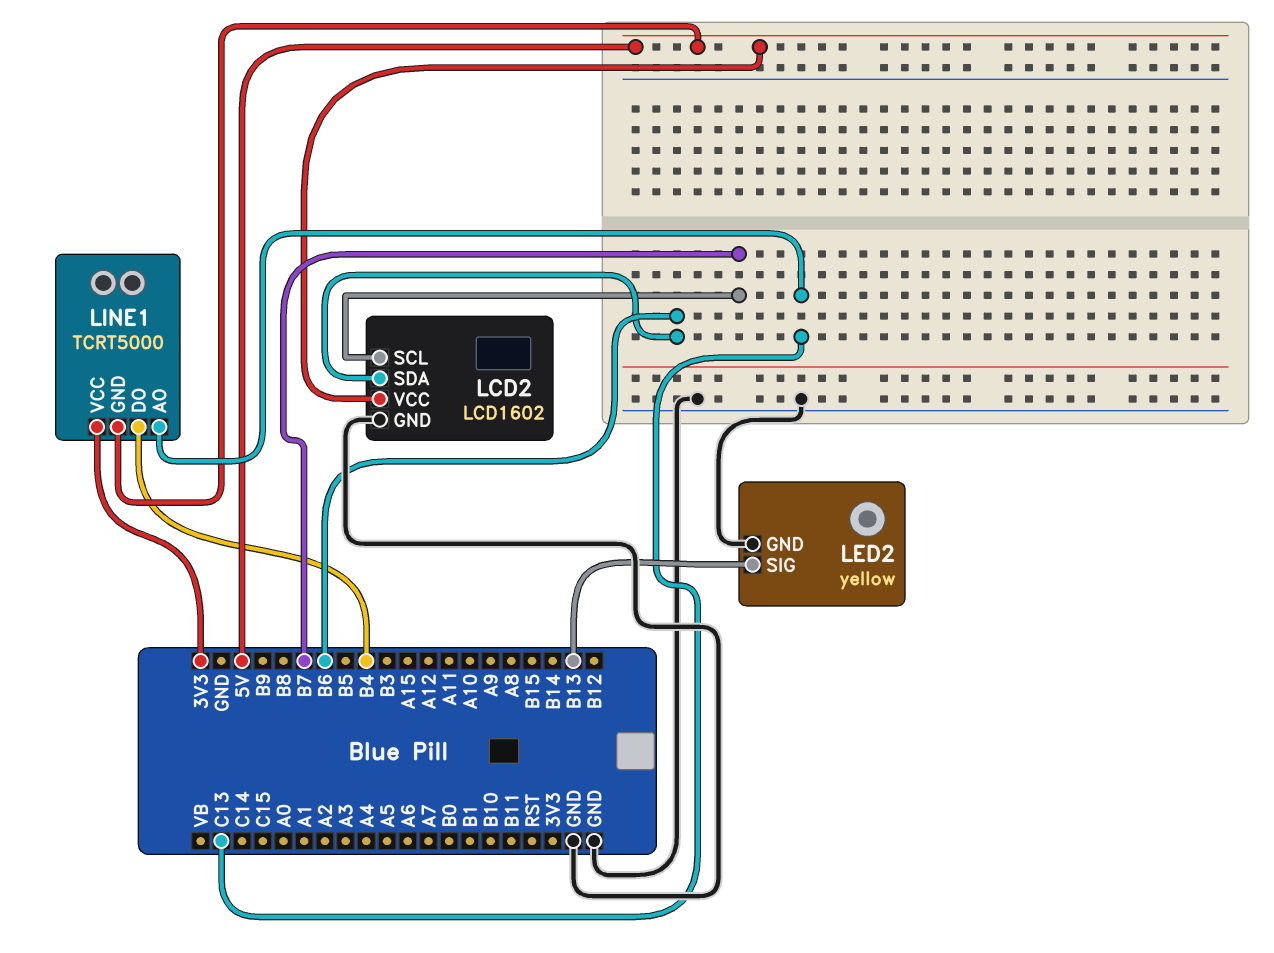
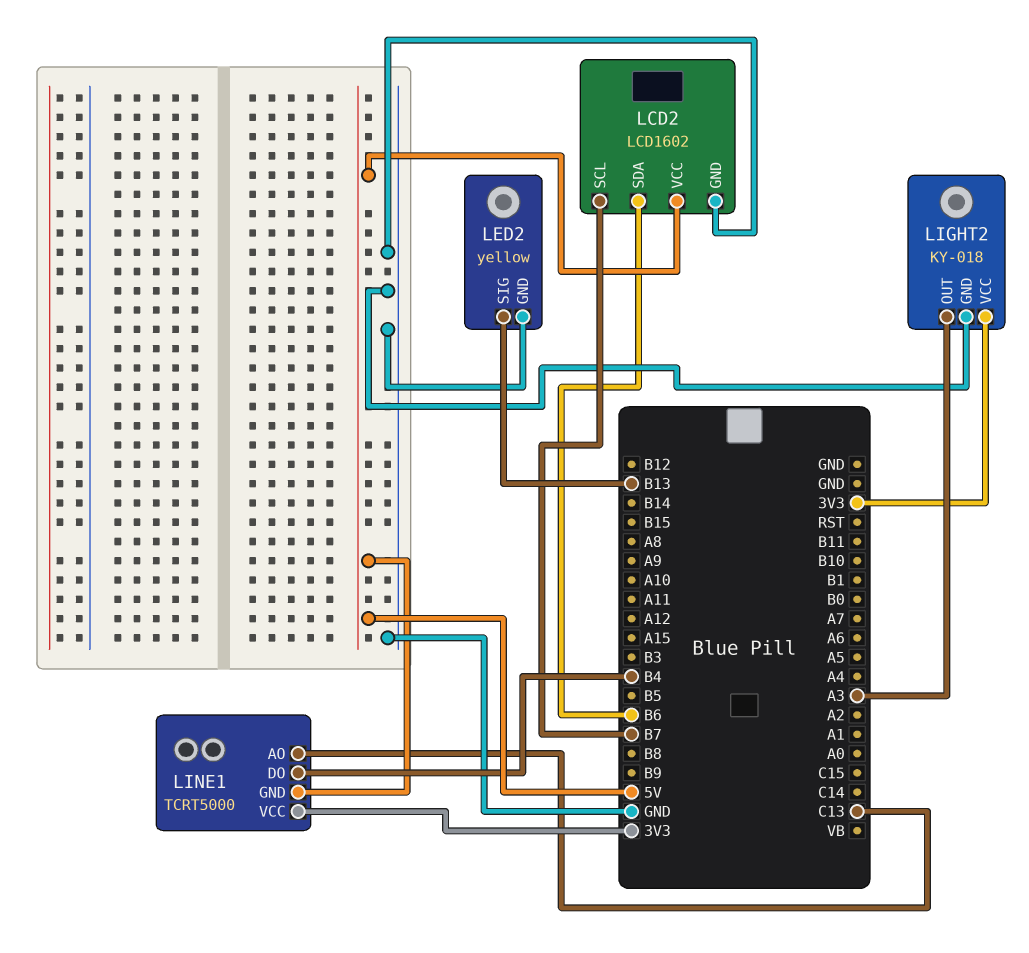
LIGHT2: none -> KY-018
LIGHT2 pin GND: none -> GND
LIGHT2 pin OUT: none -> A3
LIGHT2 pin VCC: none -> 3V3

